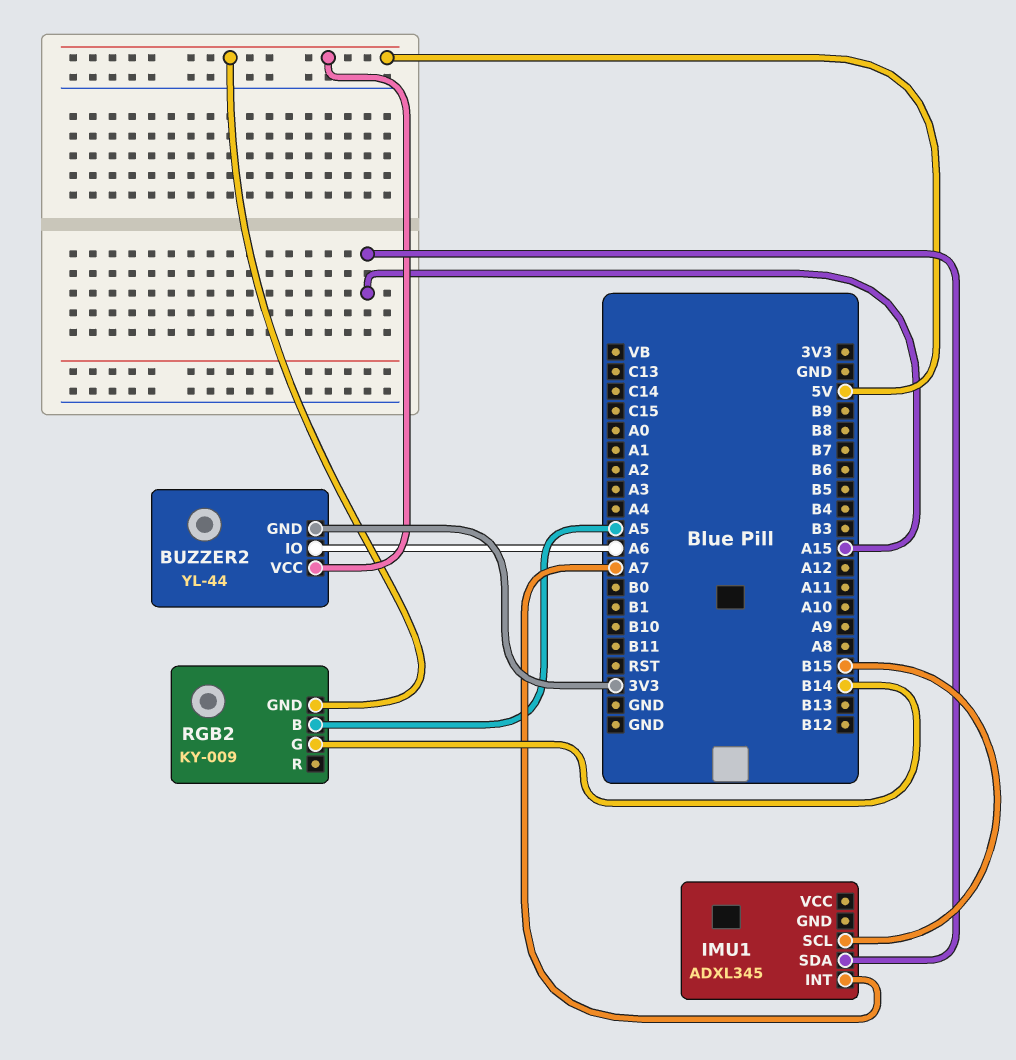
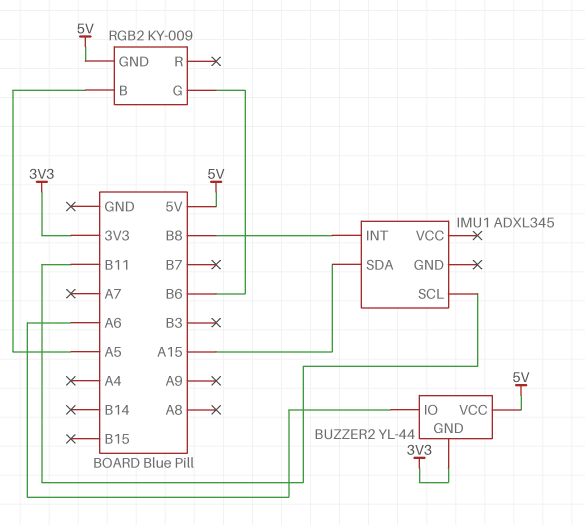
IMU1 pin INT: A7 -> B8
IMU1 pin SCL: B15 -> B11
RGB2 pin G: B14 -> B6

